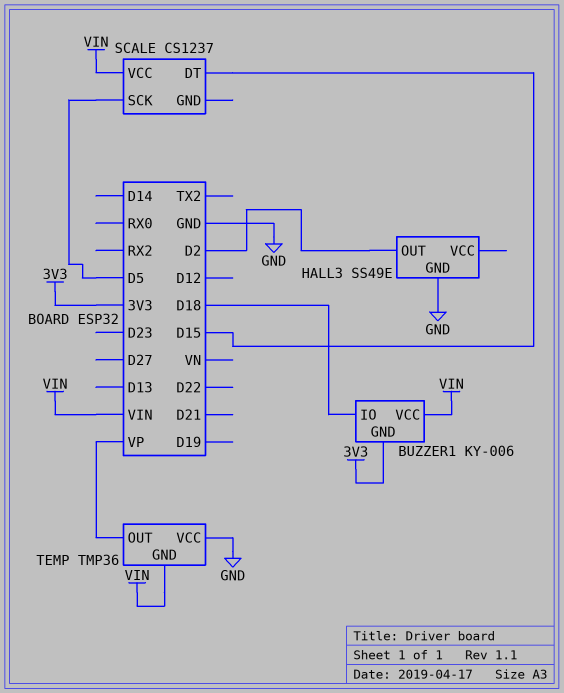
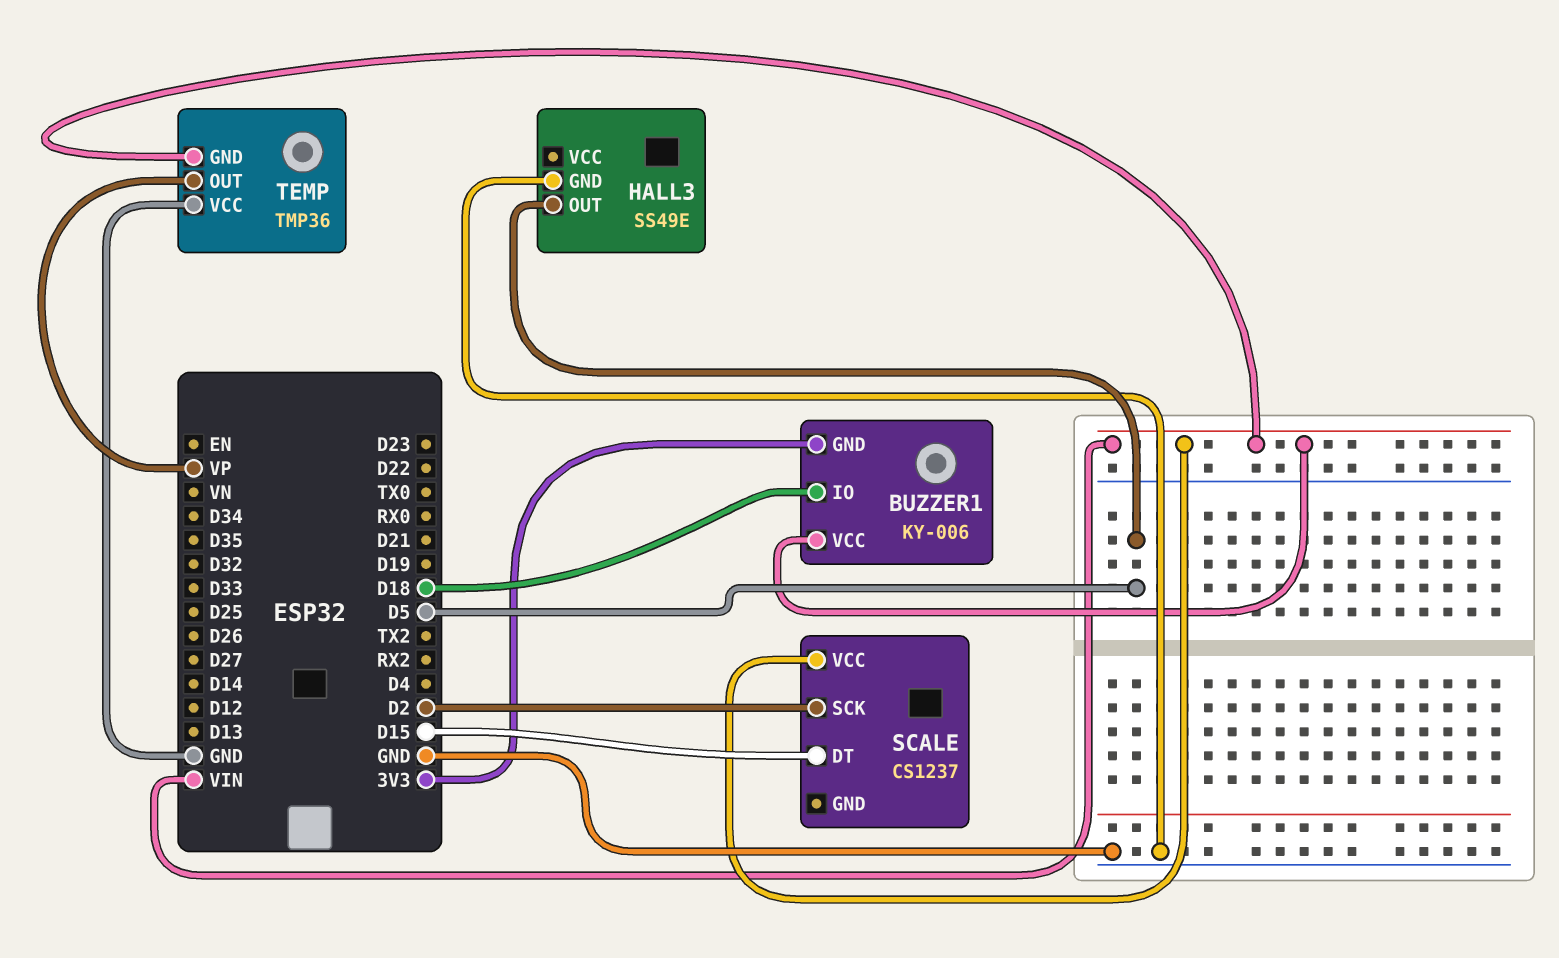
HALL3 pin OUT: D2 -> D5
SCALE pin SCK: D5 -> D2

